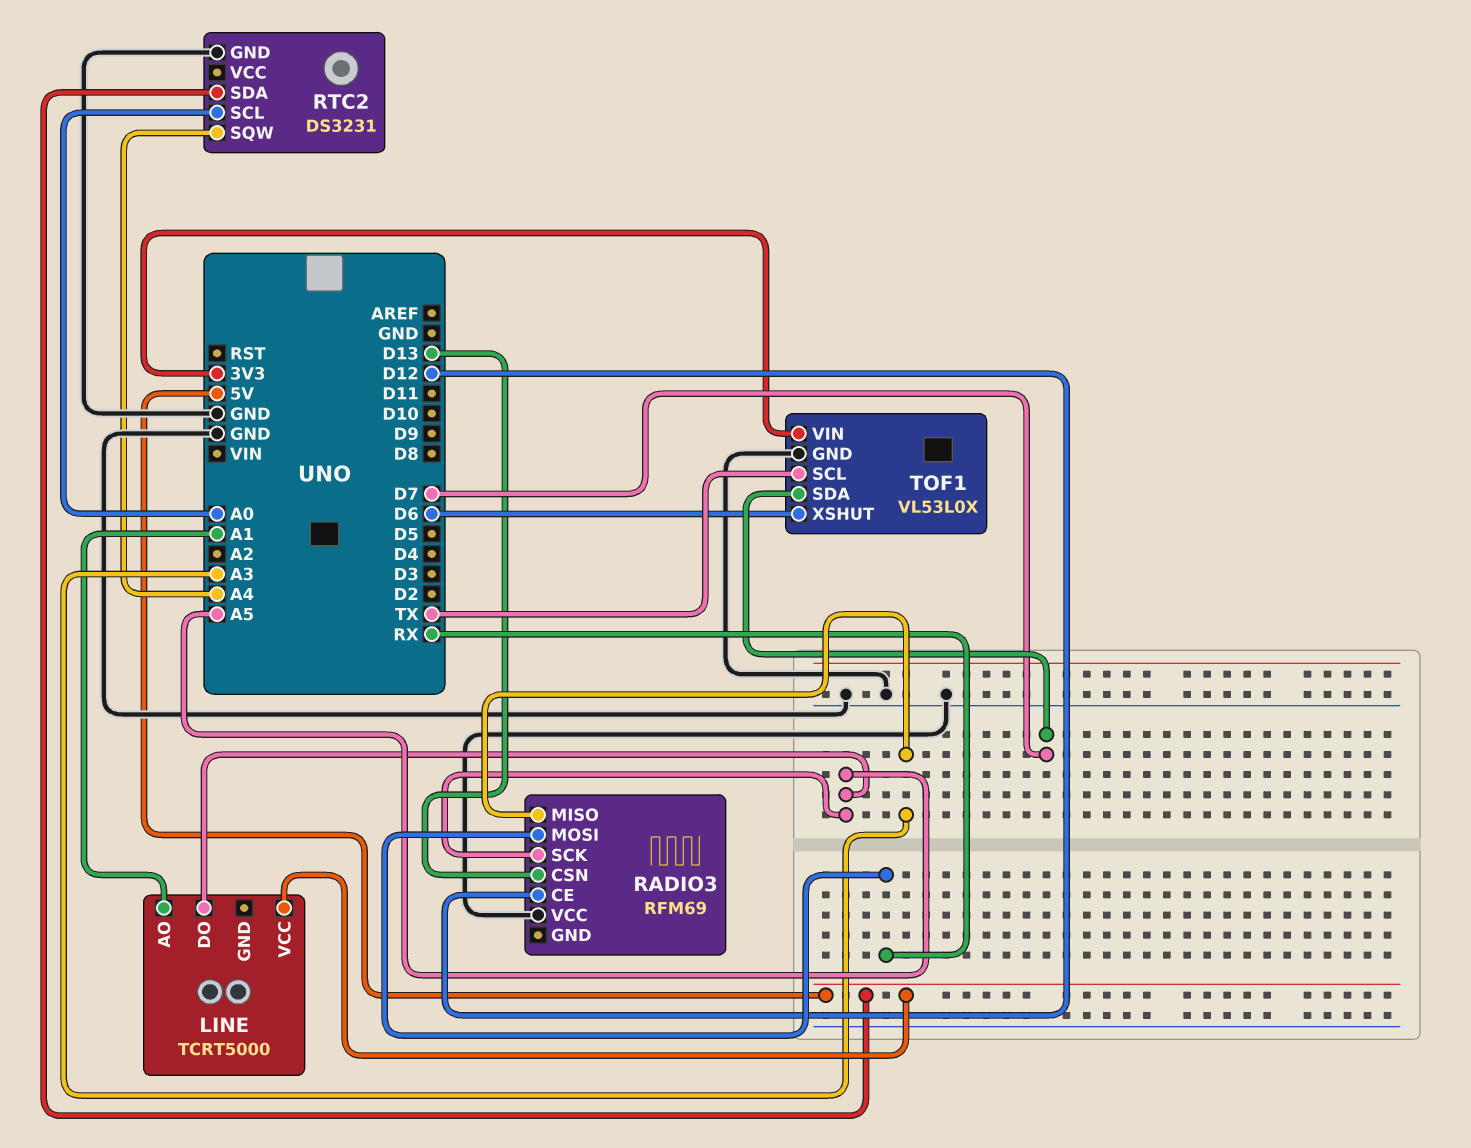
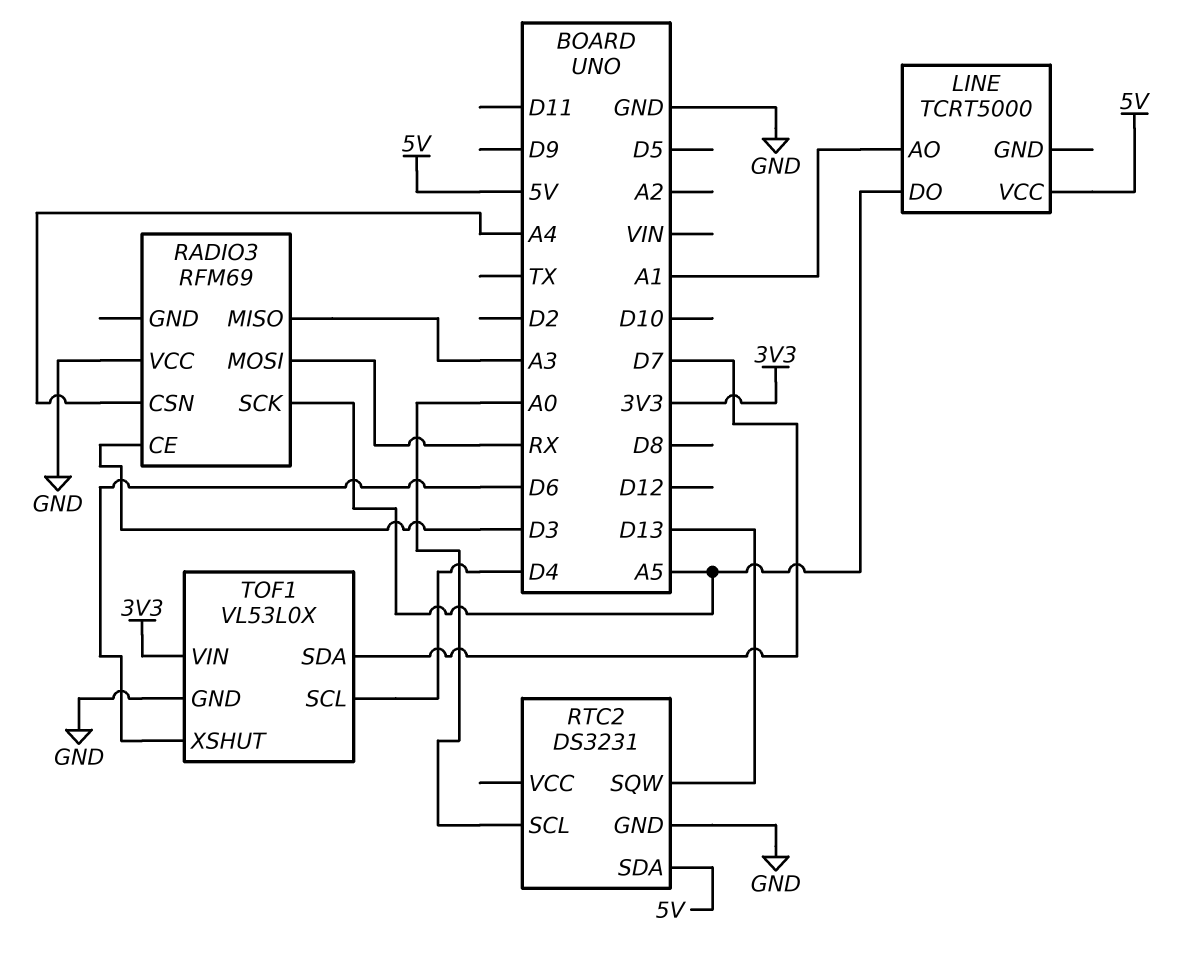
RADIO3 pin CE: D12 -> D3
RADIO3 pin CSN: D13 -> A4
RTC2 pin SQW: A4 -> D13
TOF1 pin SCL: TX -> D4

